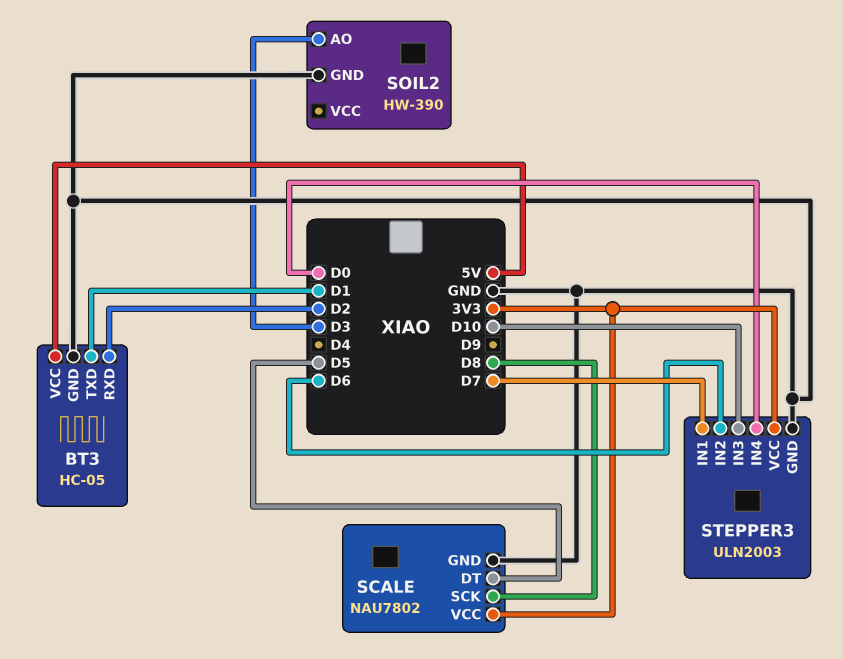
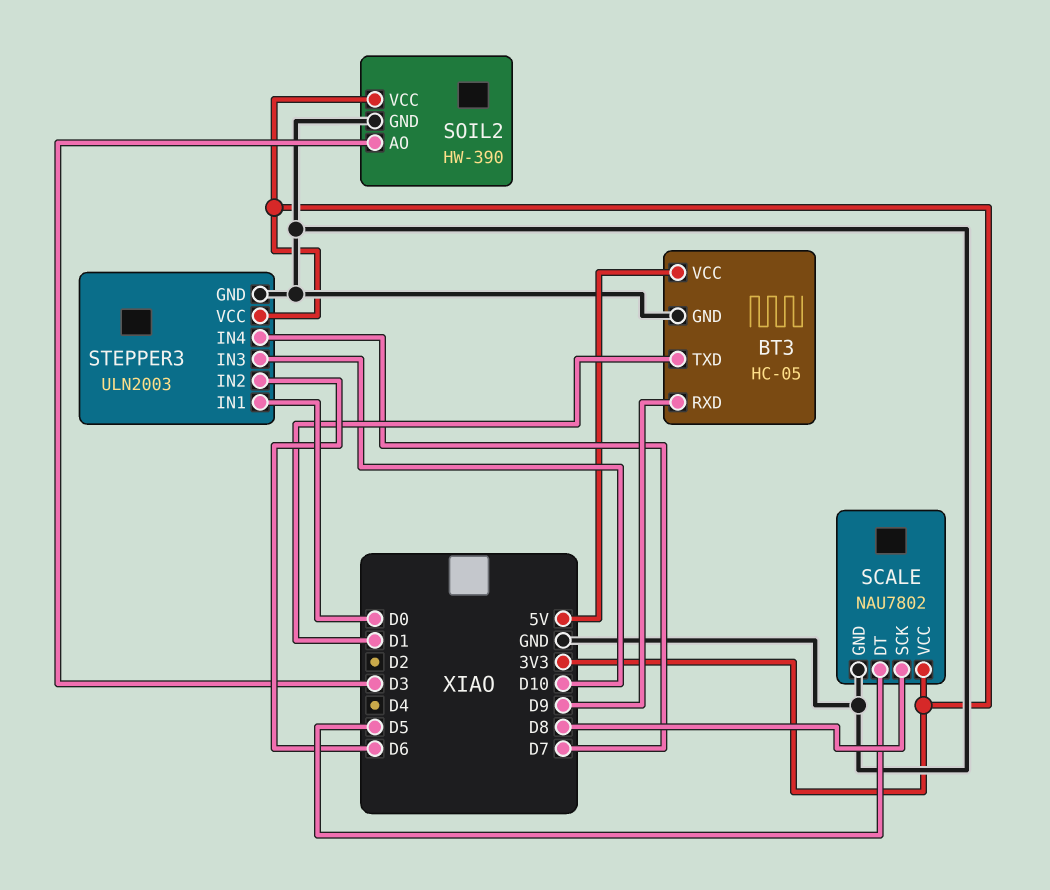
BT3 pin RXD: D2 -> D9
SOIL2 pin VCC: none -> 3V3
STEPPER3 pin IN1: D7 -> D0
STEPPER3 pin IN4: D0 -> D7

